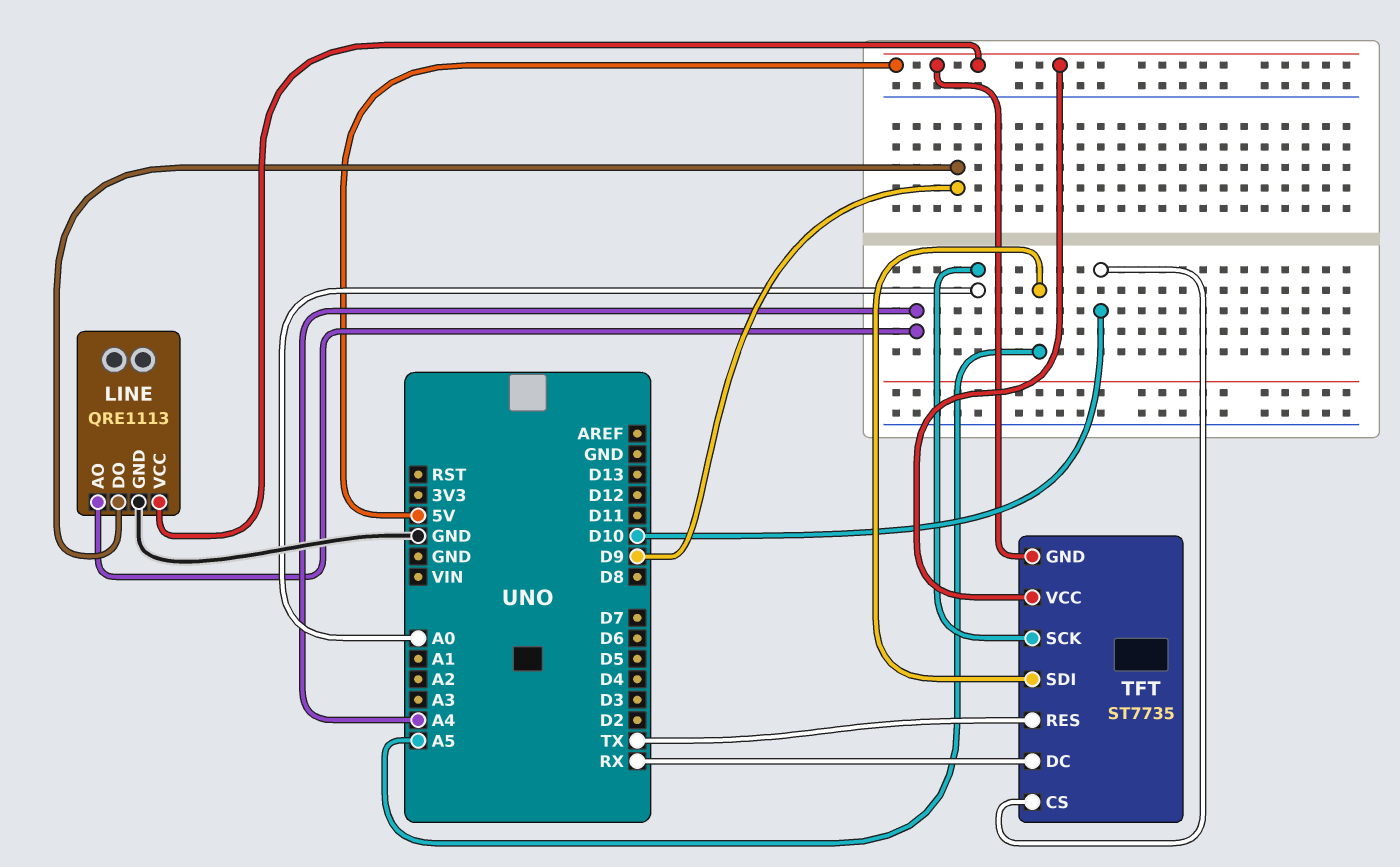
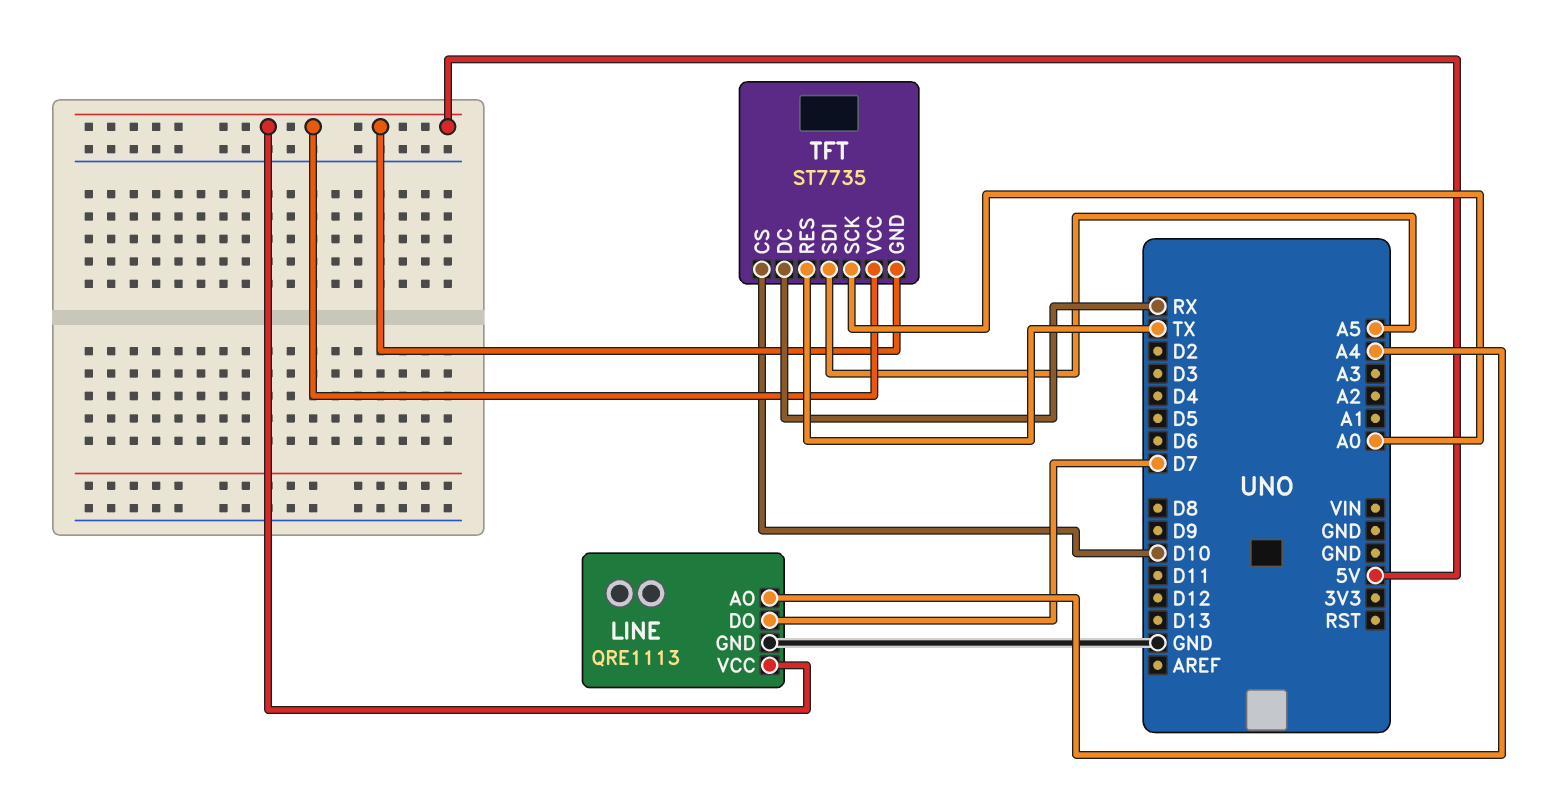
LINE pin DO: D9 -> D7

